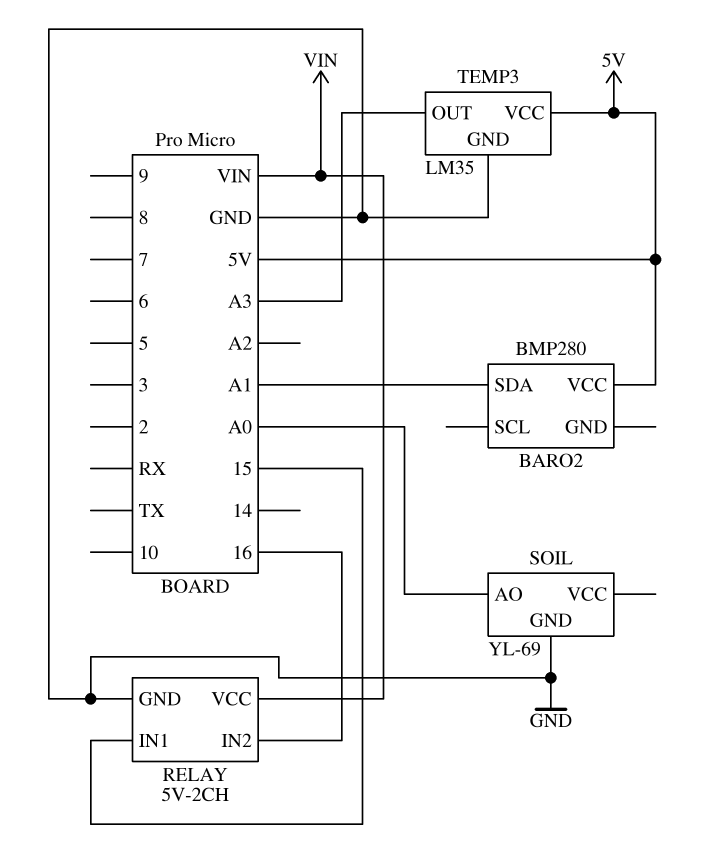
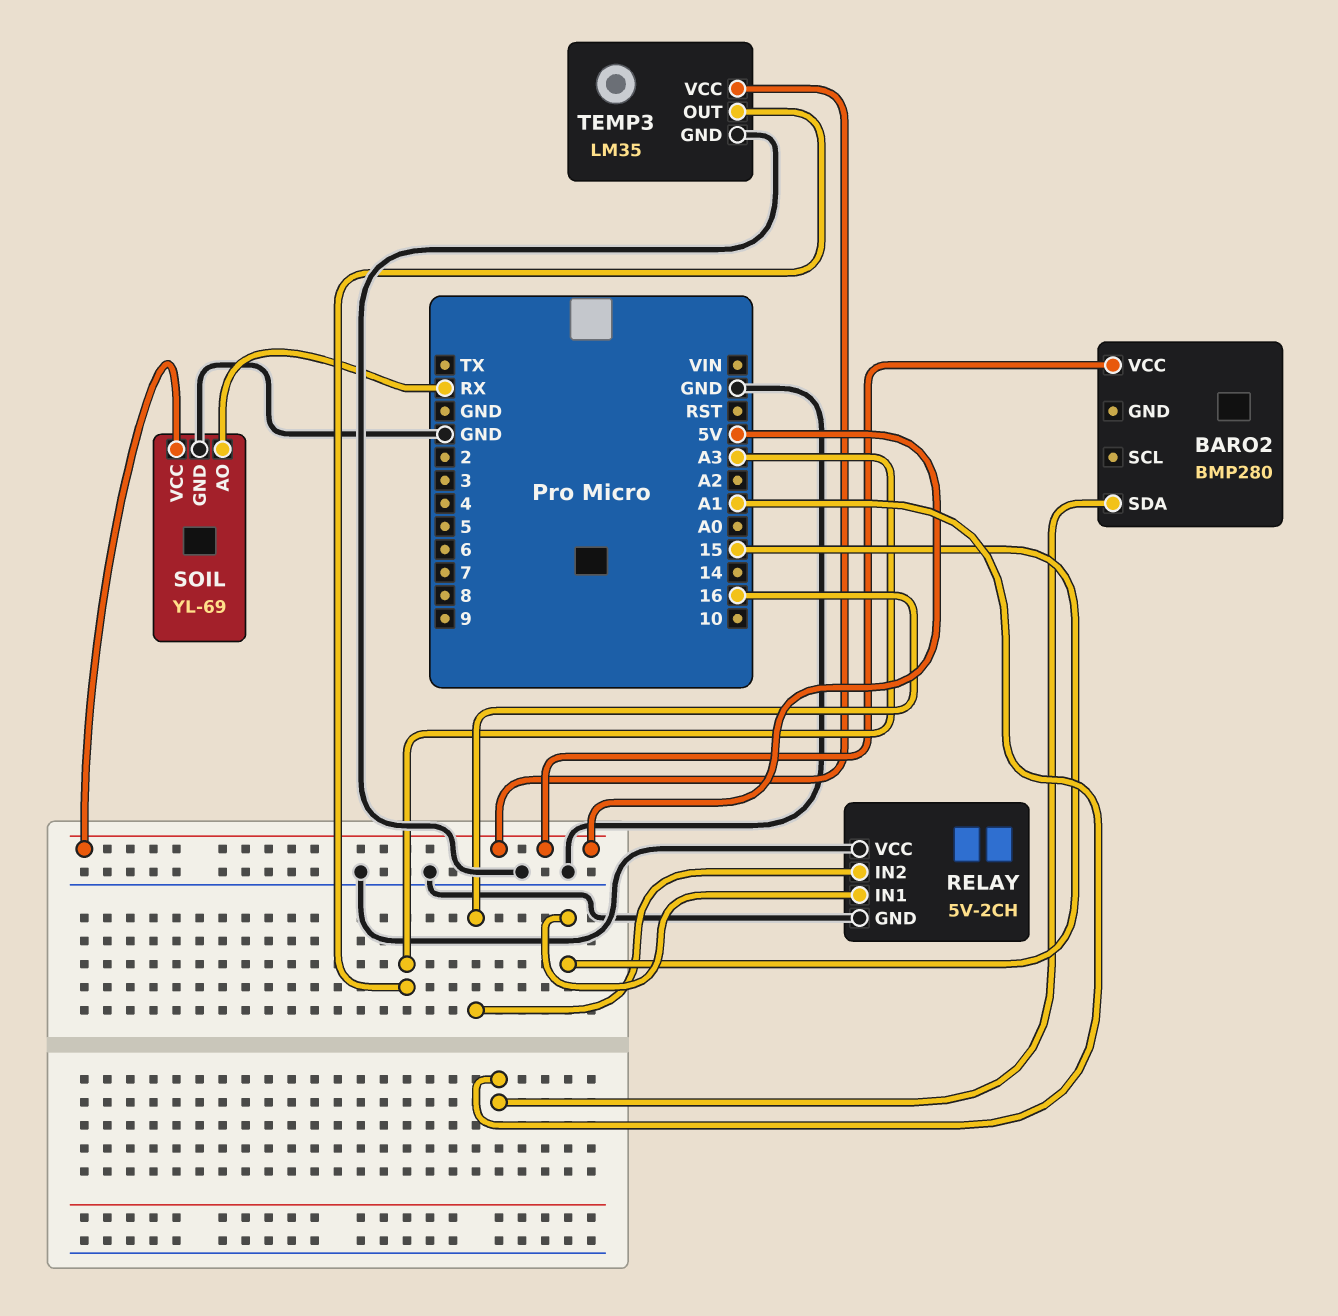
RELAY pin VCC: VIN -> GND
SOIL pin AO: A0 -> RX
SOIL pin VCC: none -> 5V

